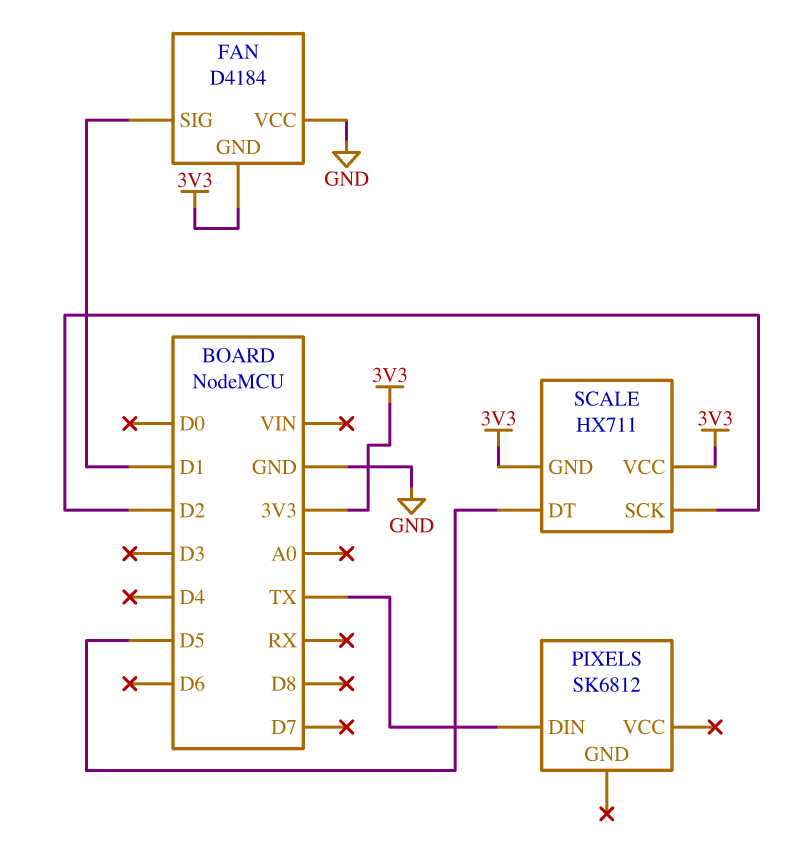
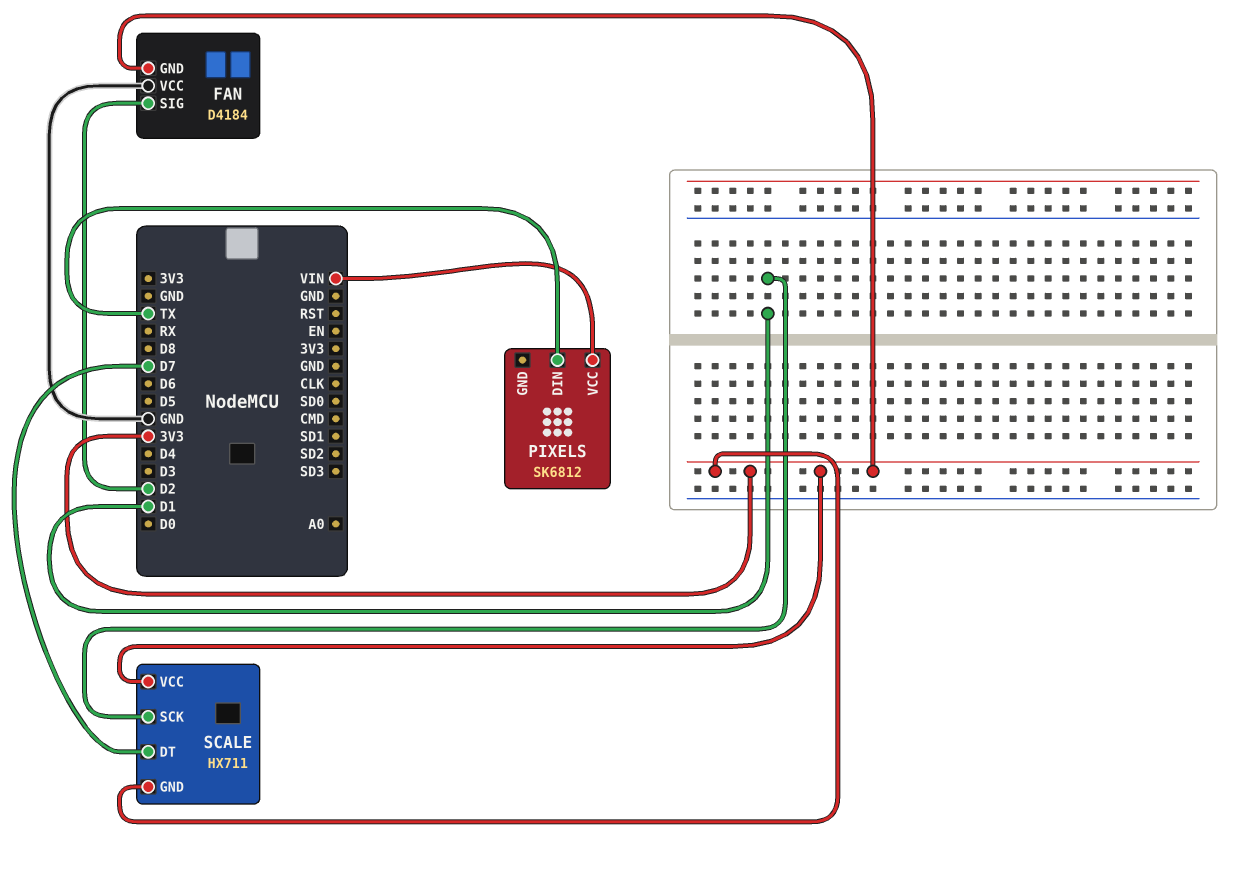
FAN pin SIG: D1 -> D2
PIXELS pin VCC: none -> VIN
SCALE pin DT: D5 -> D7
SCALE pin SCK: D2 -> D1

